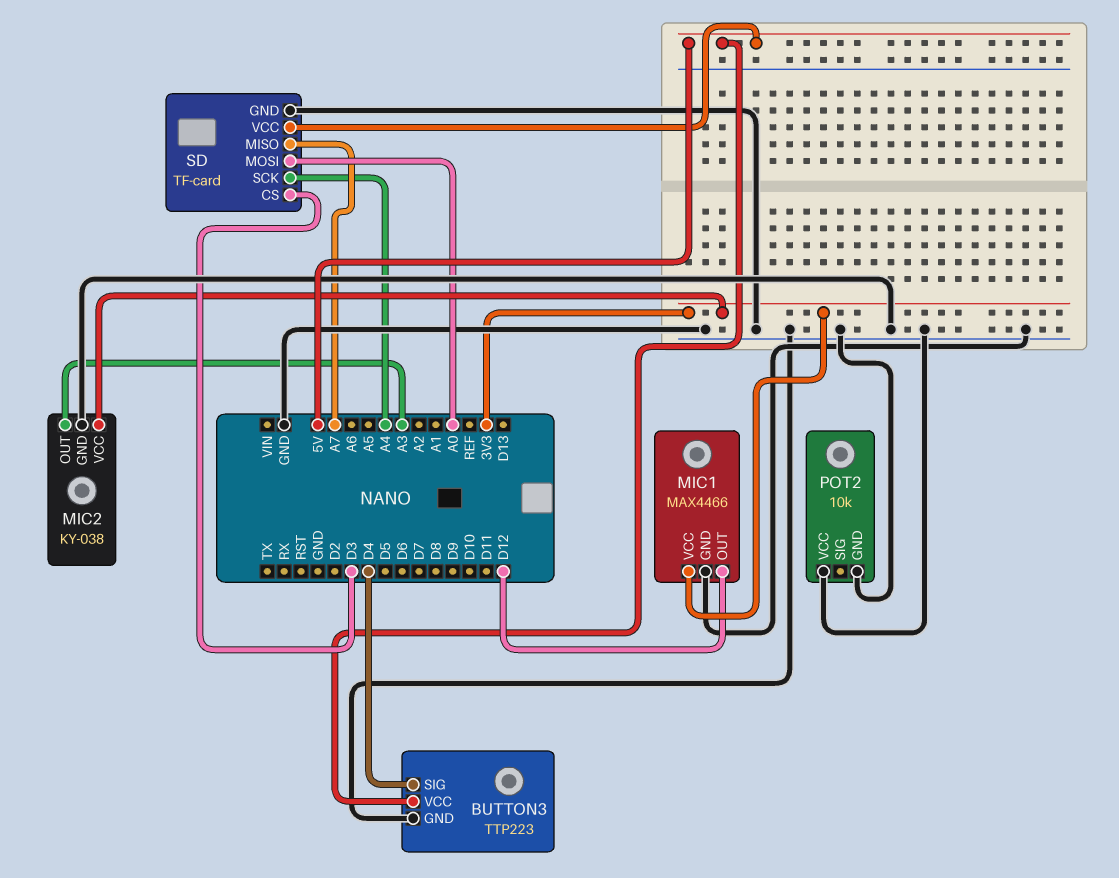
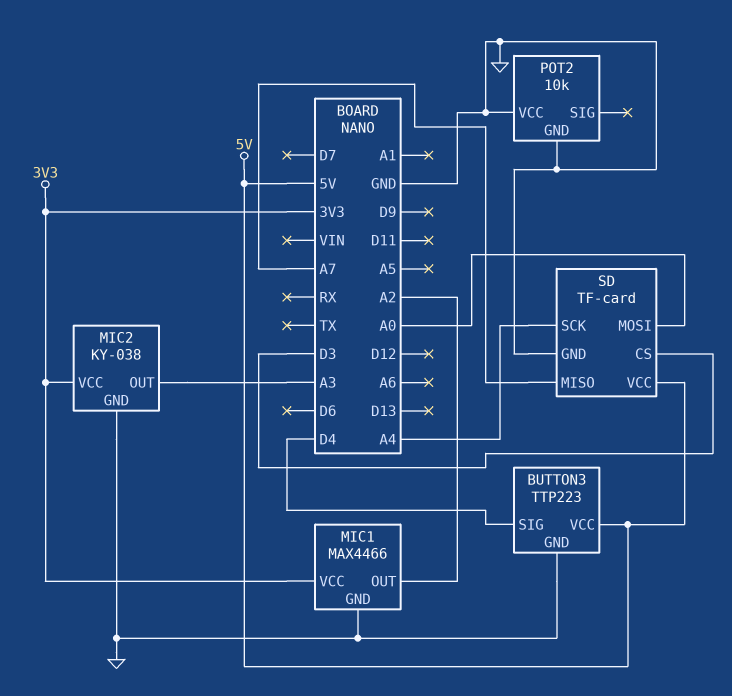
MIC1 pin OUT: D12 -> A2

